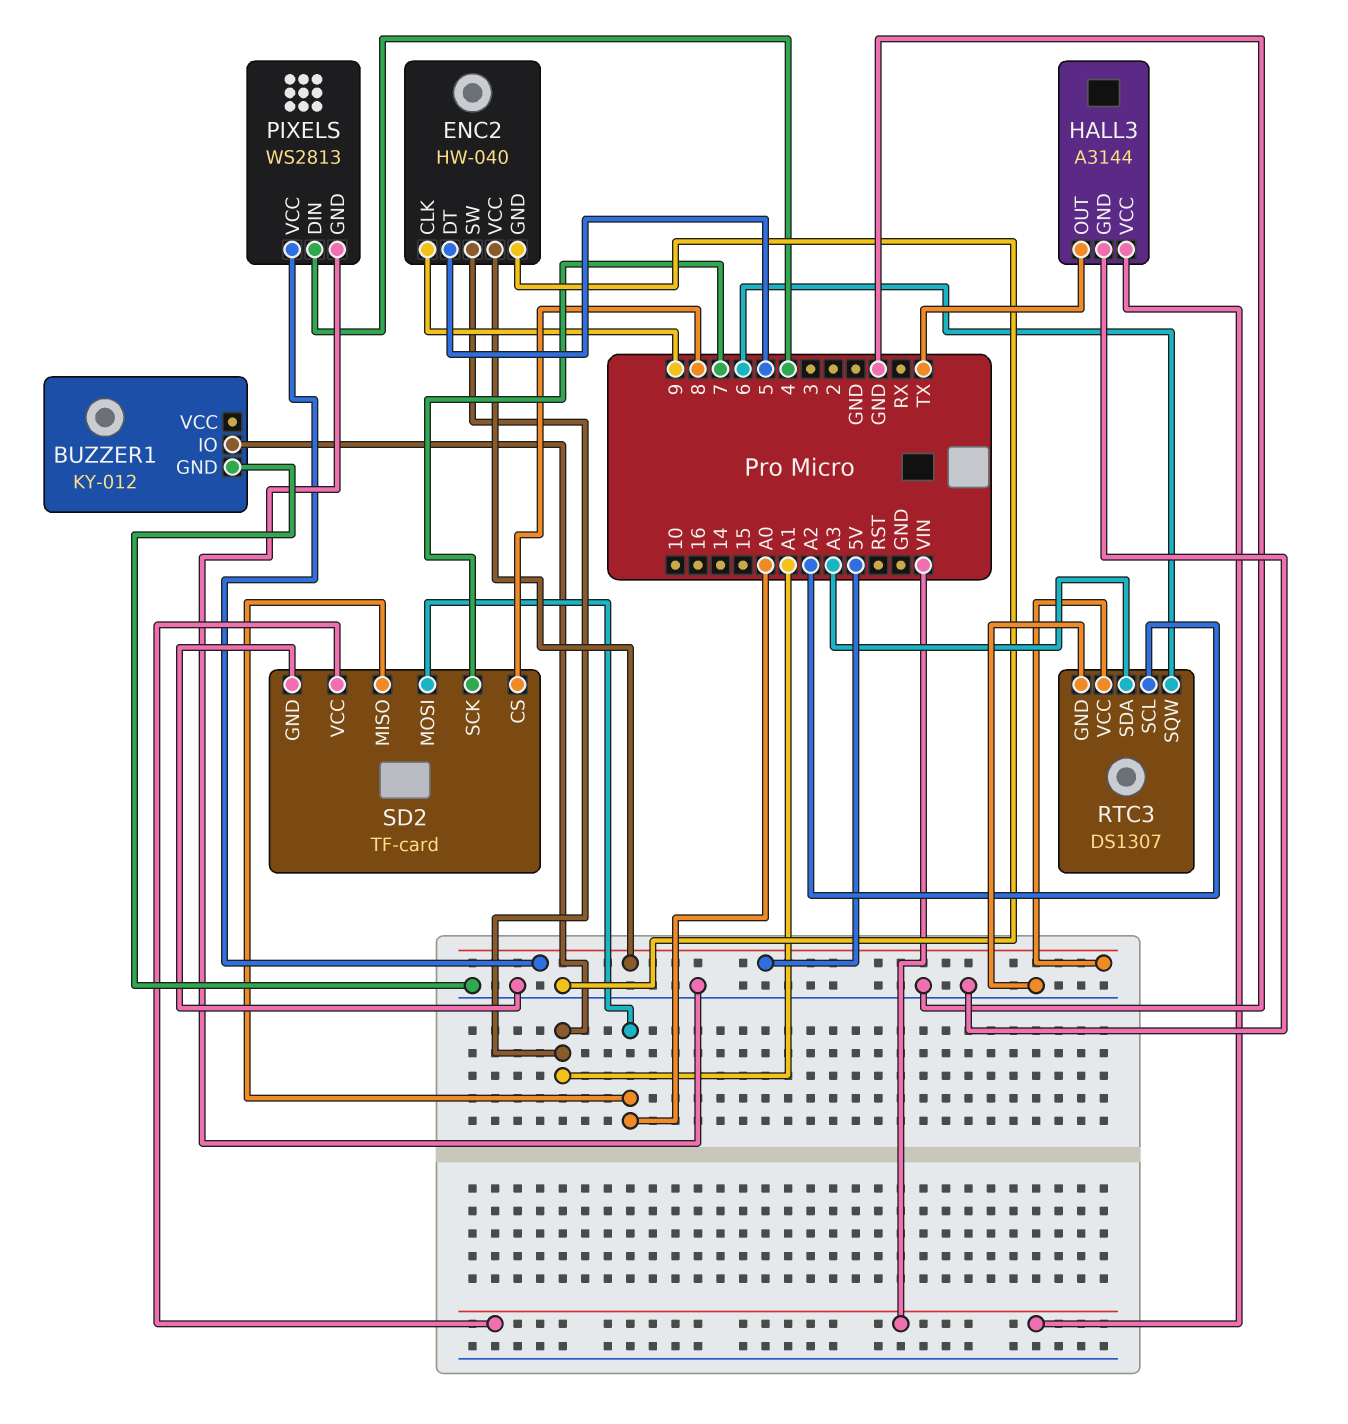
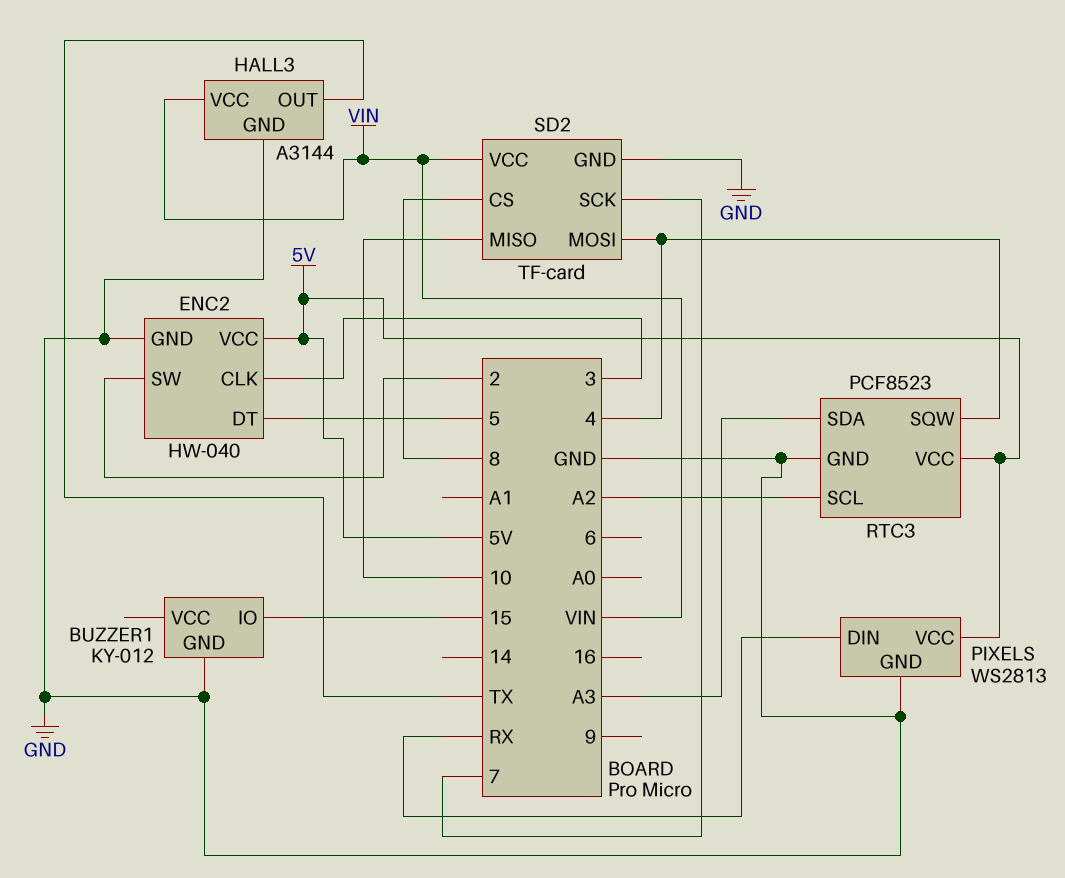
BUZZER1 pin IO: A1 -> 15
ENC2 pin CLK: 9 -> 3
ENC2 pin SW: A1 -> 2
PIXELS pin DIN: 4 -> RX
RTC3: DS1307 -> PCF8523
RTC3 pin SQW: 6 -> 4
SD2 pin MISO: A0 -> 10
SD2 pin MOSI: A0 -> 4

